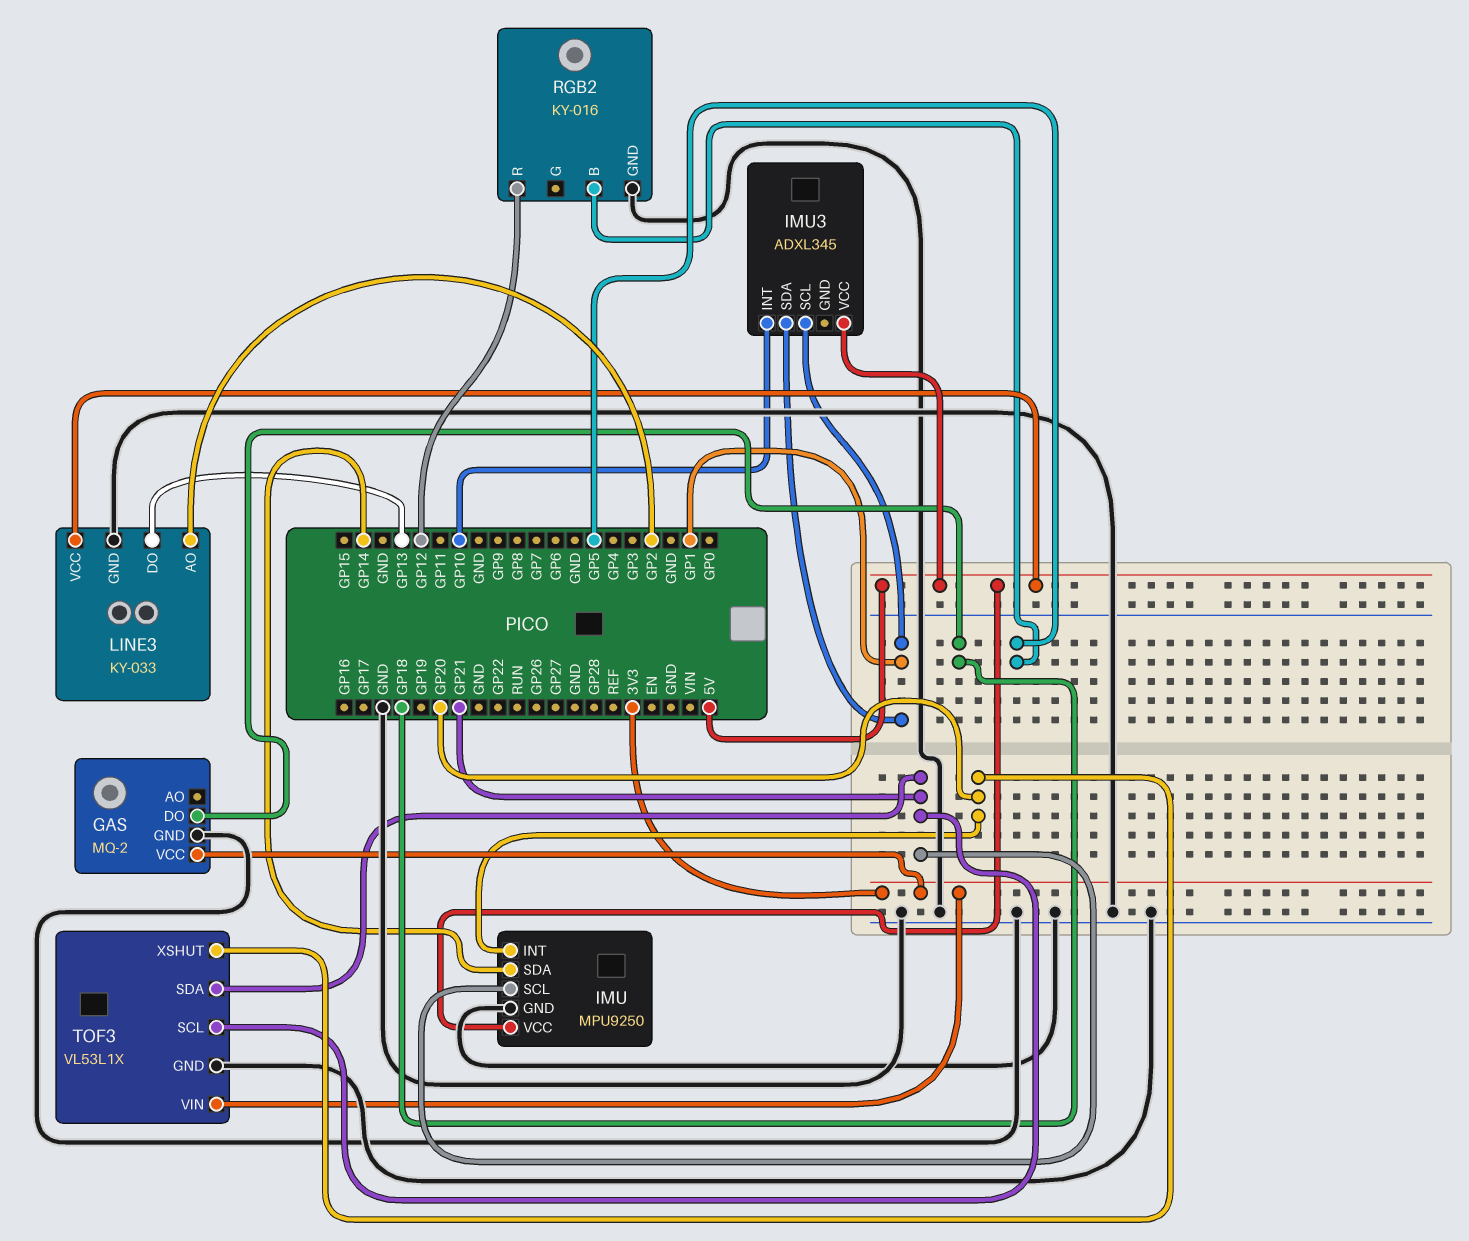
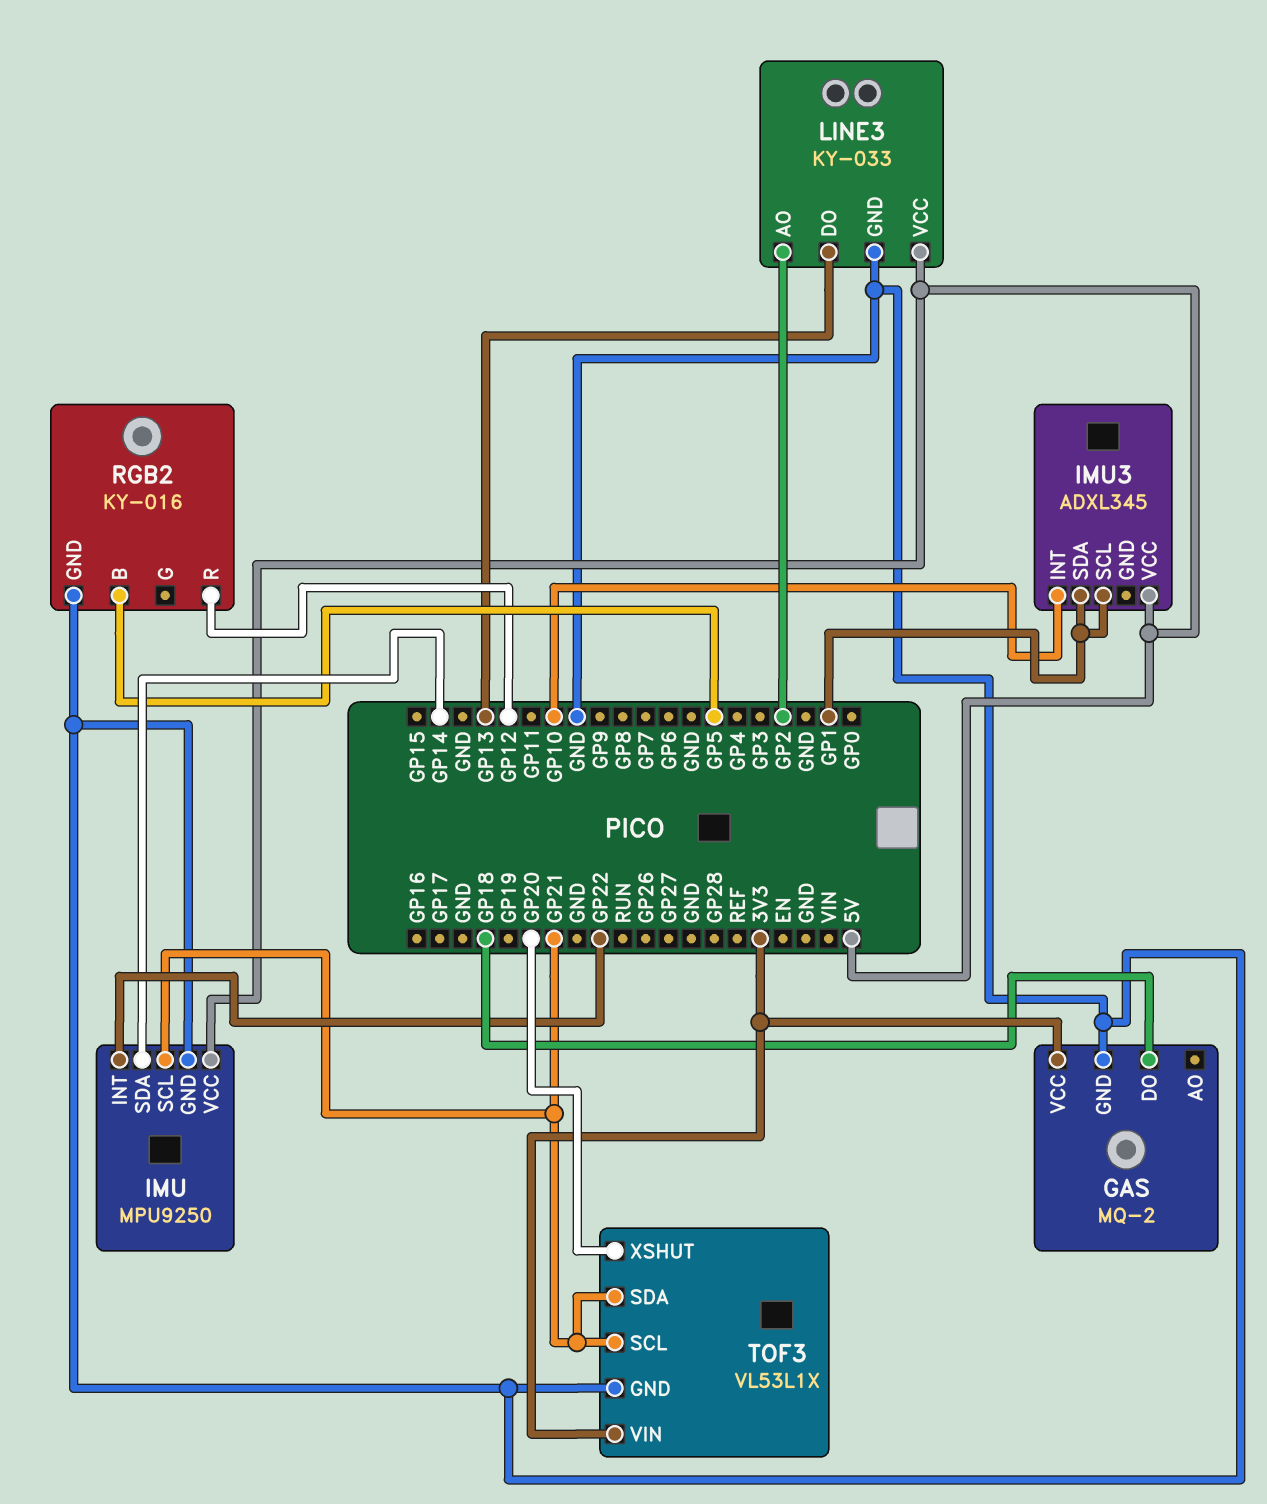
IMU pin INT: GP20 -> GP22

